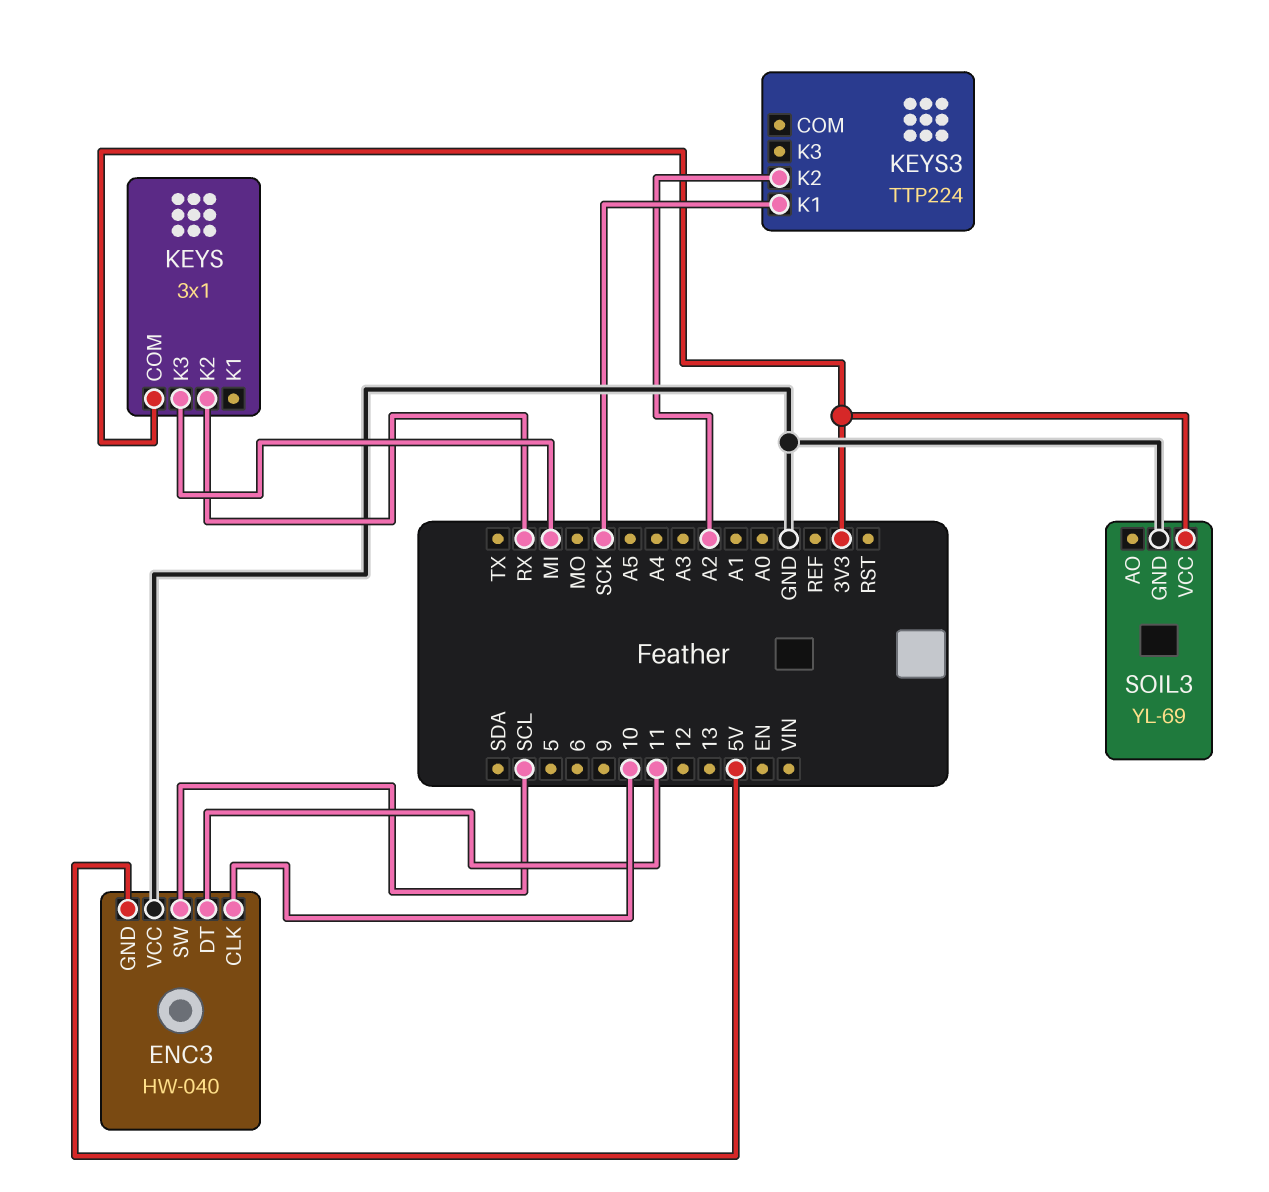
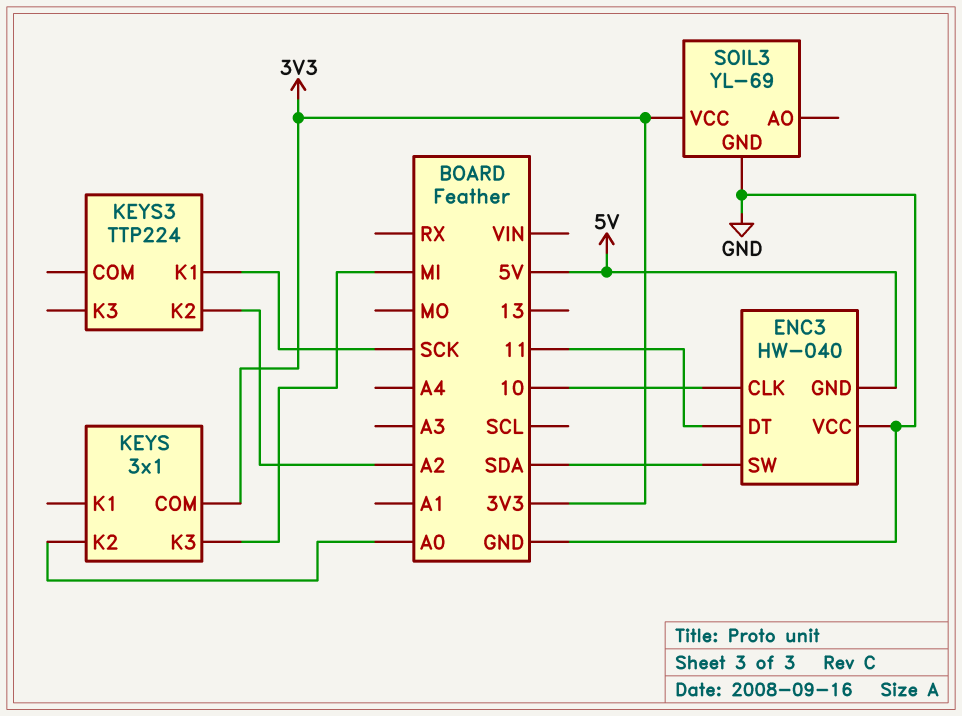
ENC3 pin SW: SCL -> SDA
KEYS pin K2: RX -> A0

